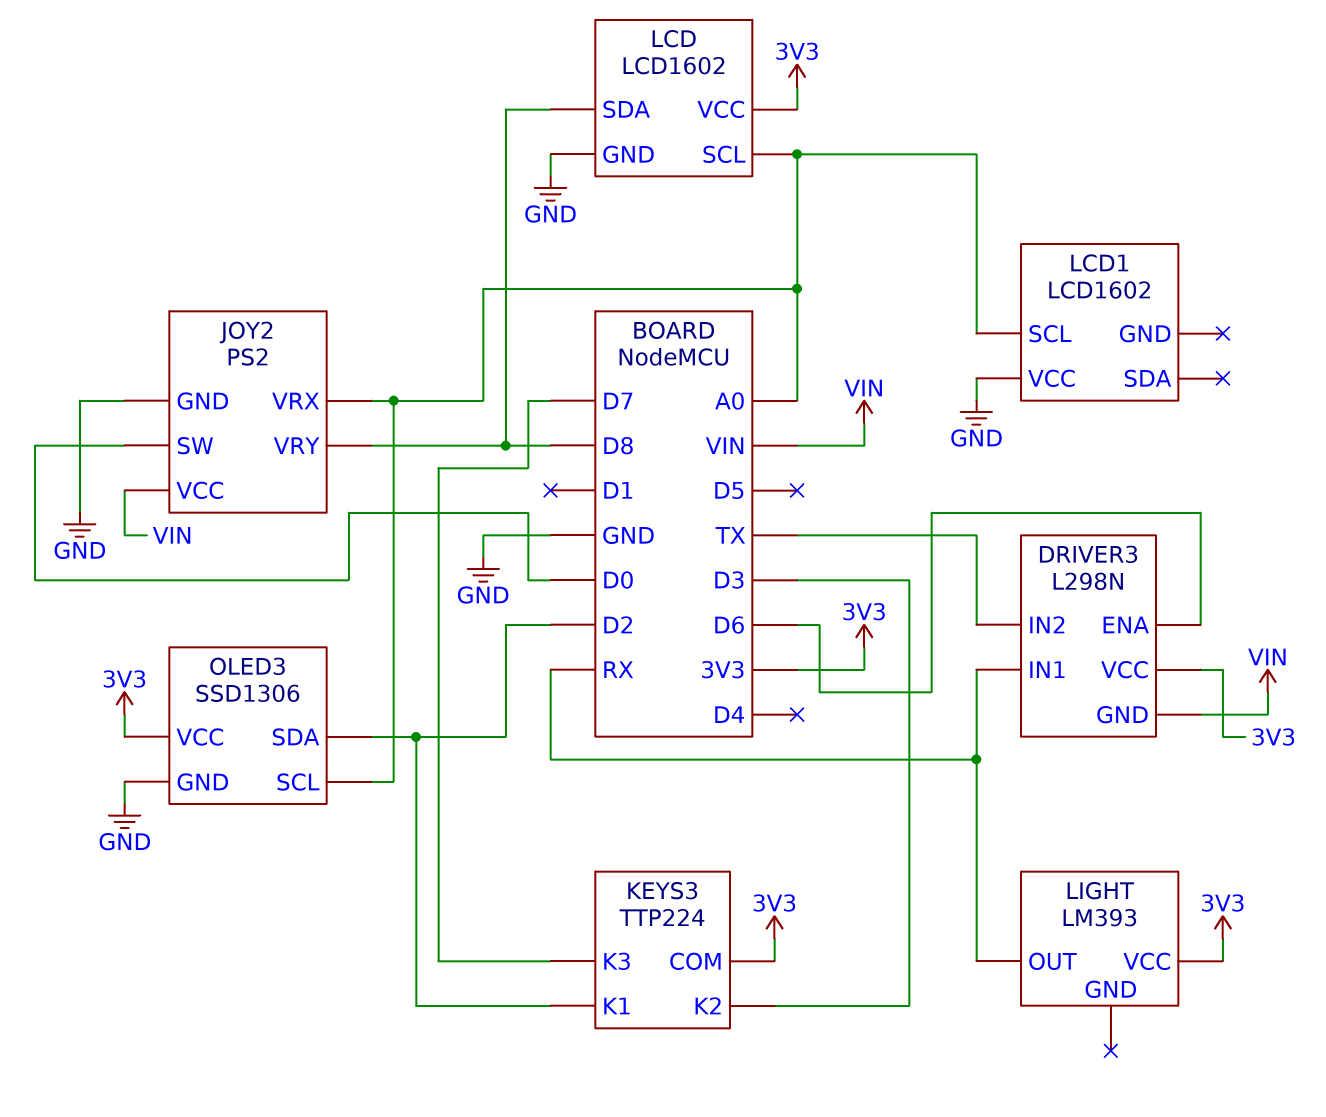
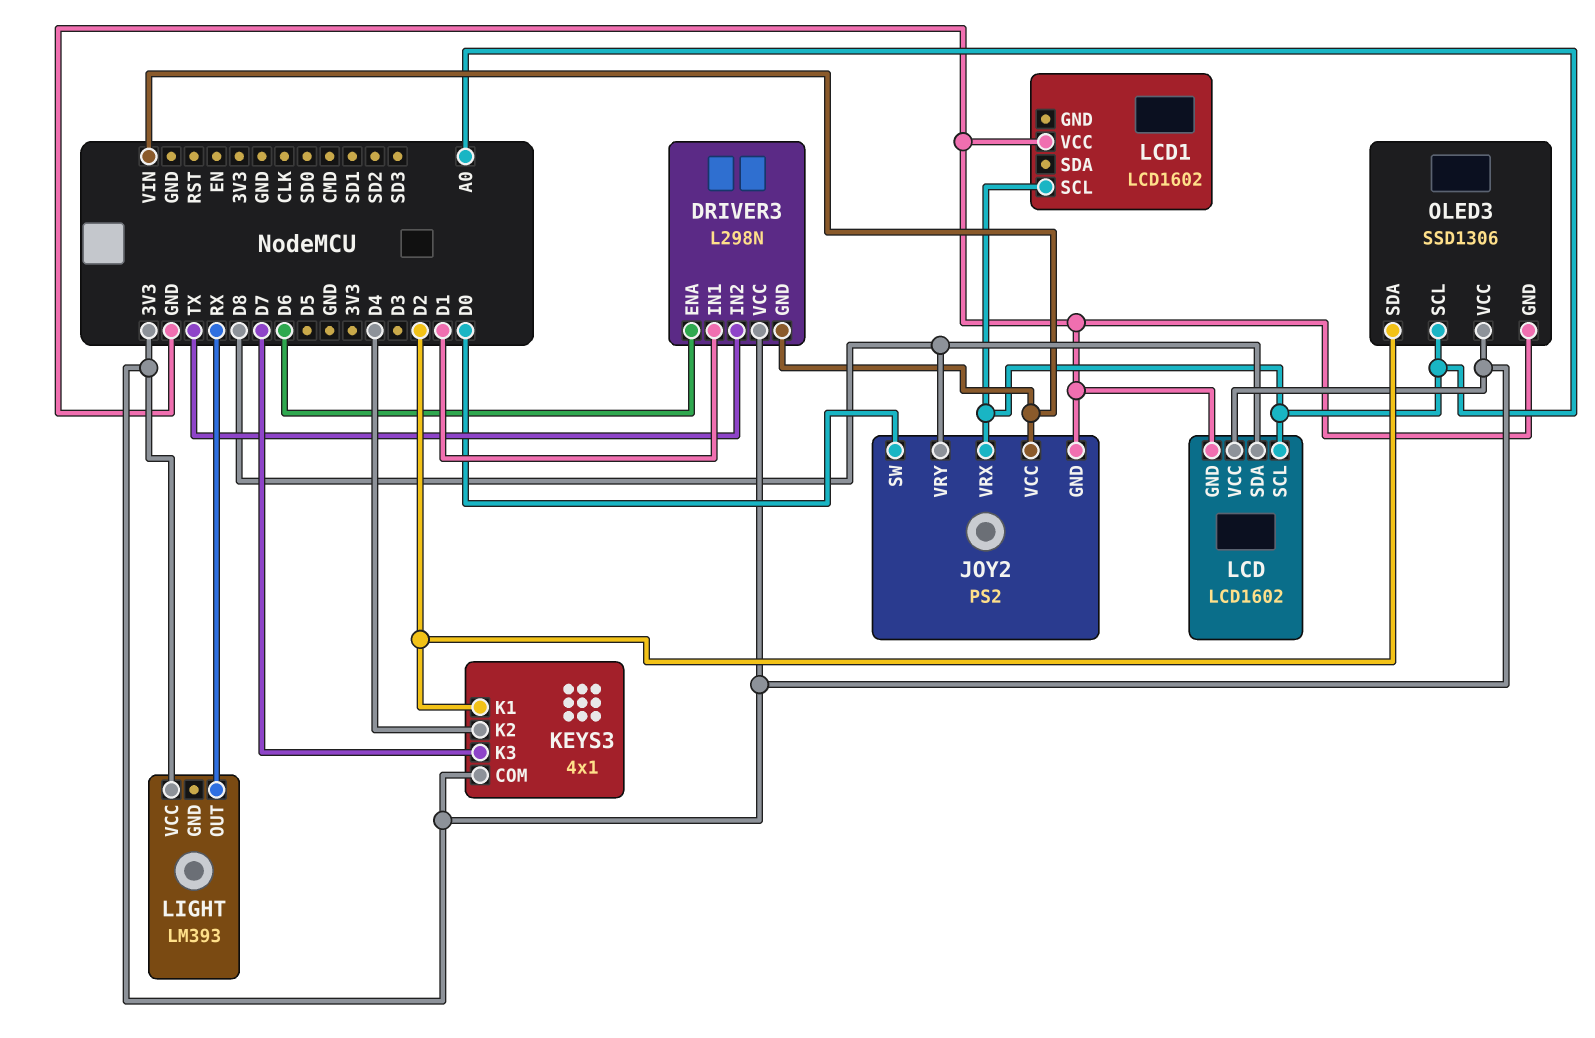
DRIVER3 pin IN1: RX -> D1
KEYS3: TTP224 -> 4x1
KEYS3 pin K2: D3 -> D4

